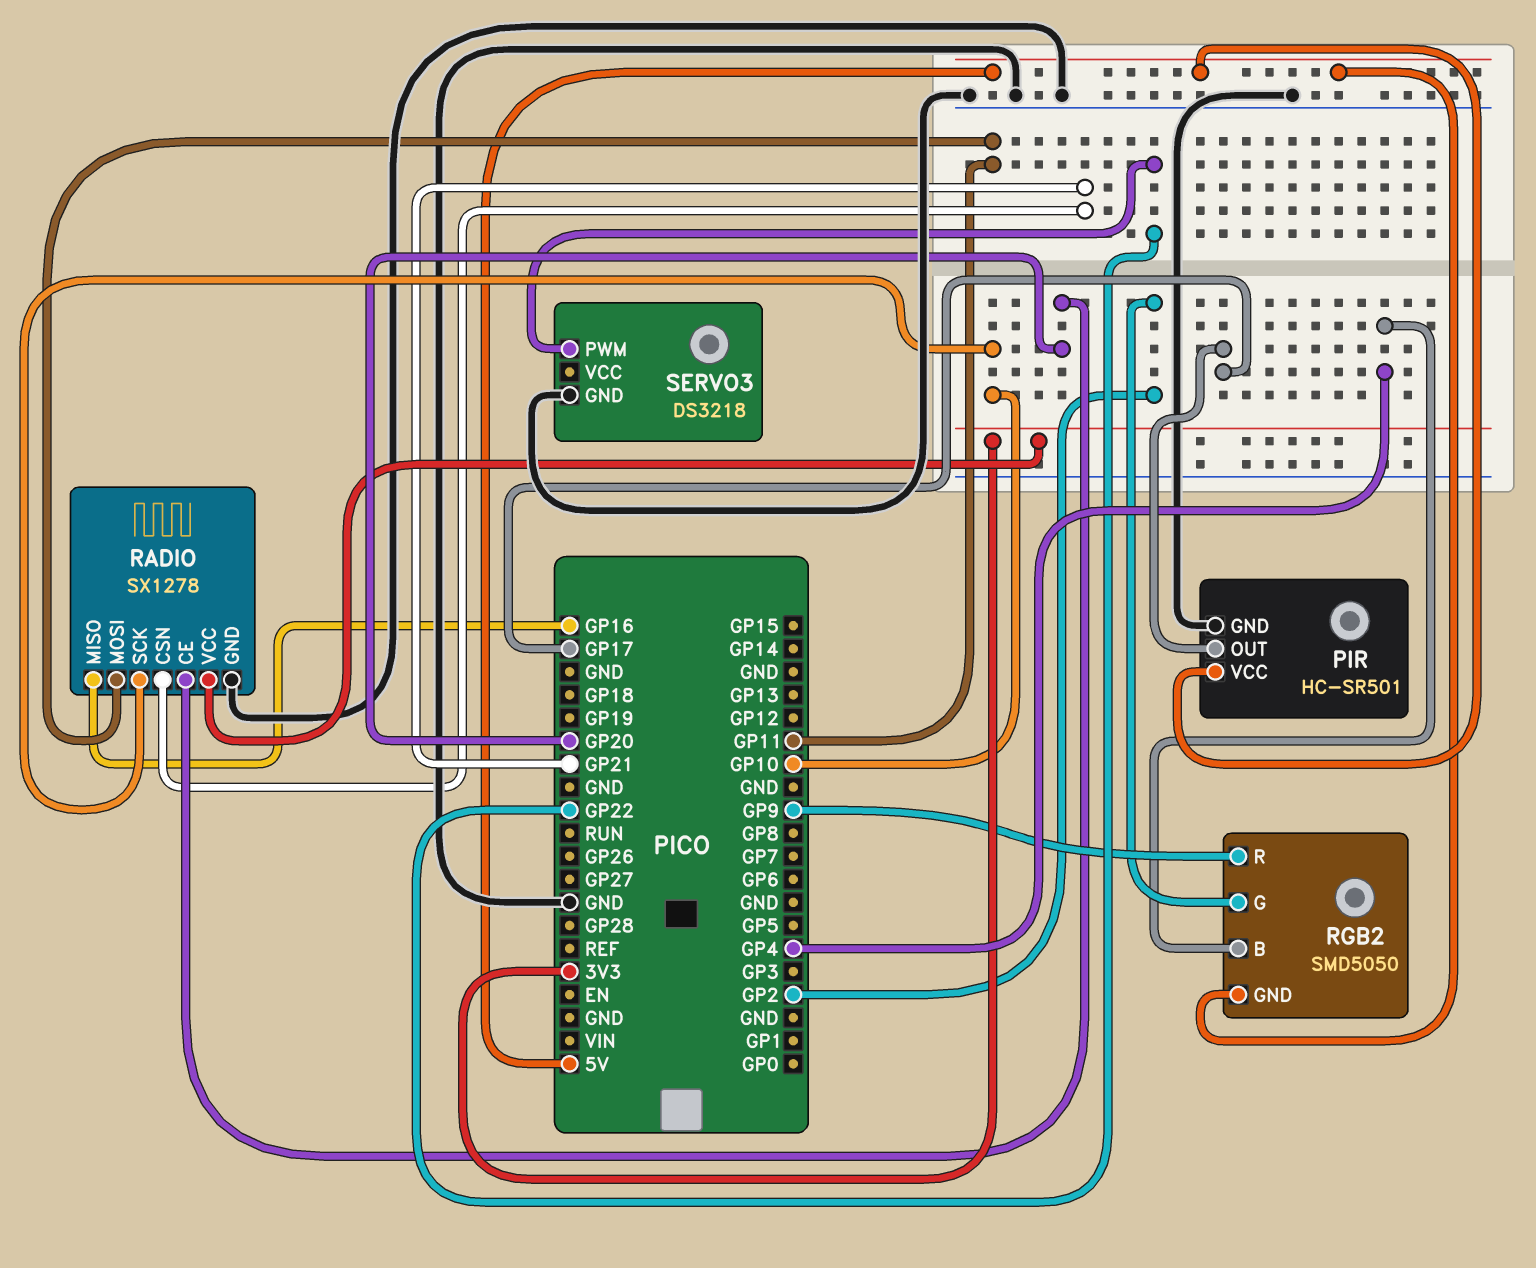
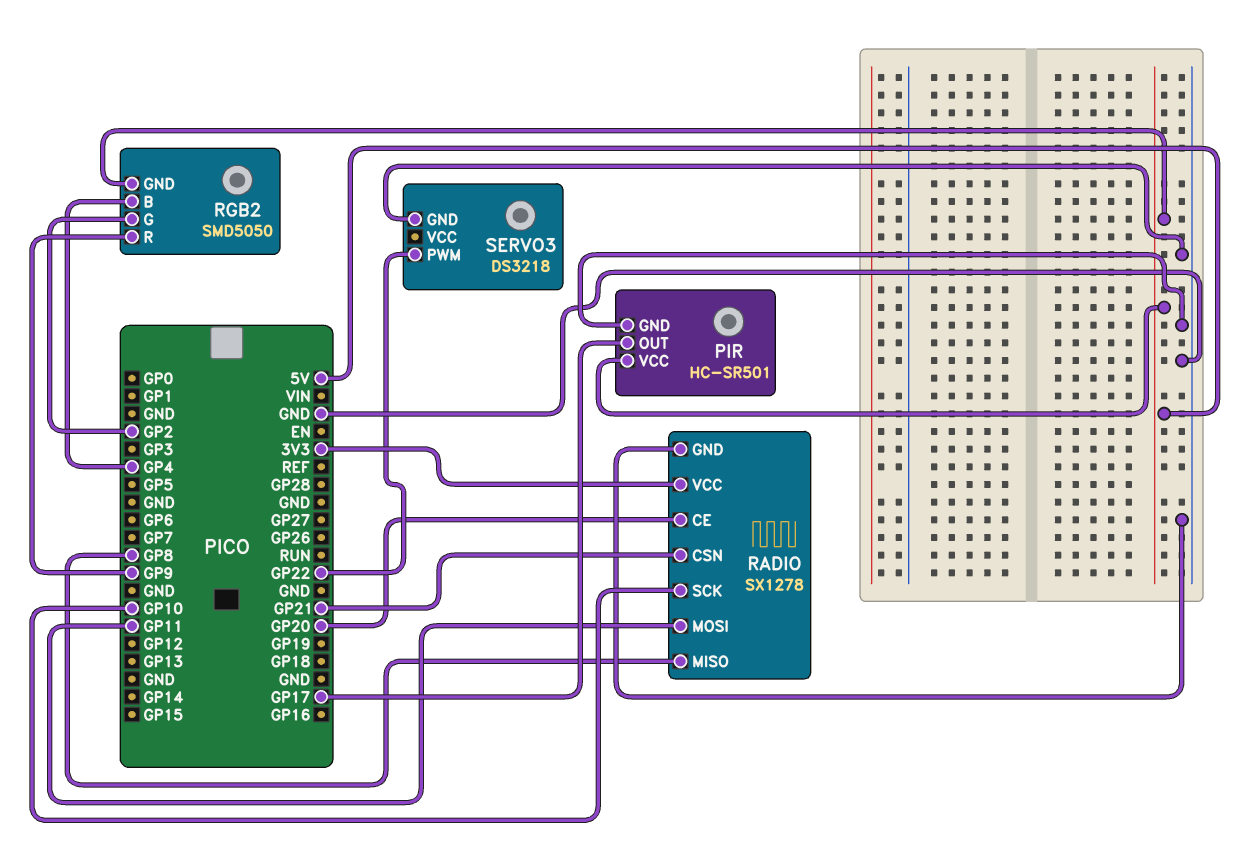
RADIO pin MISO: GP16 -> GP8

